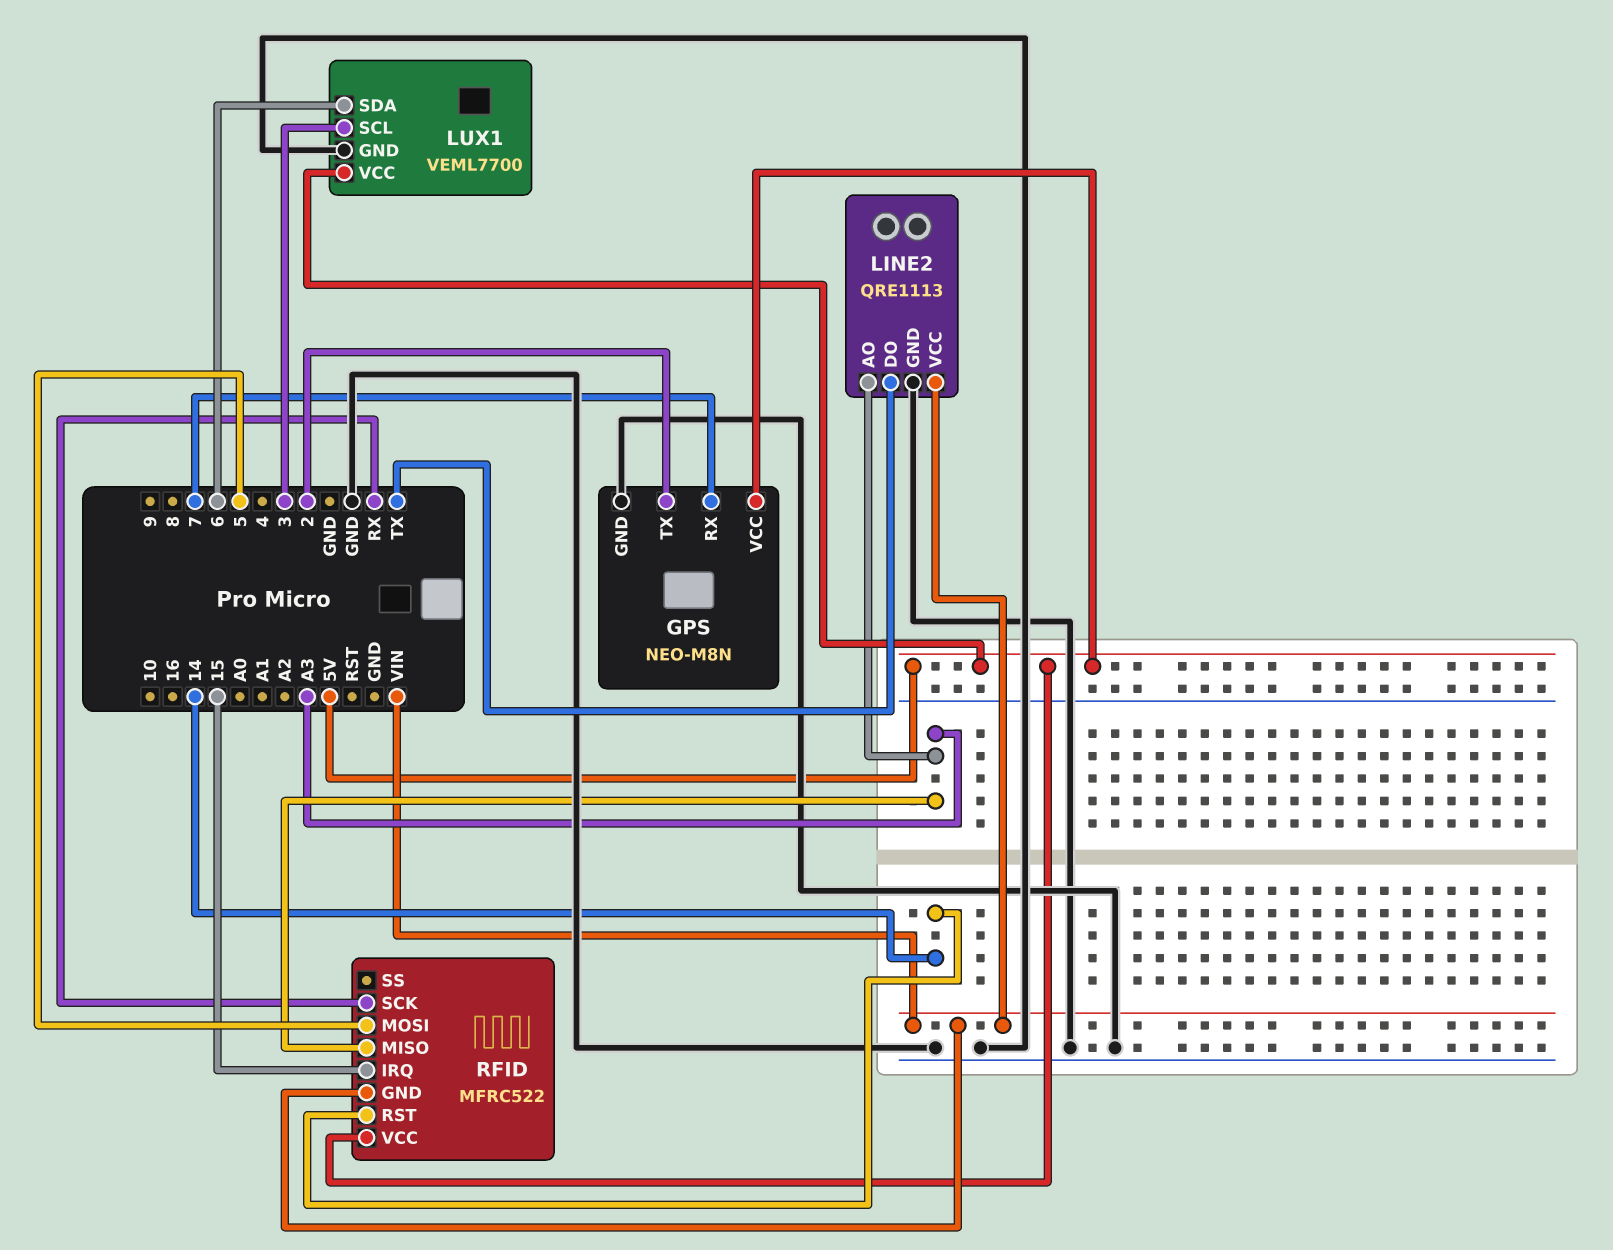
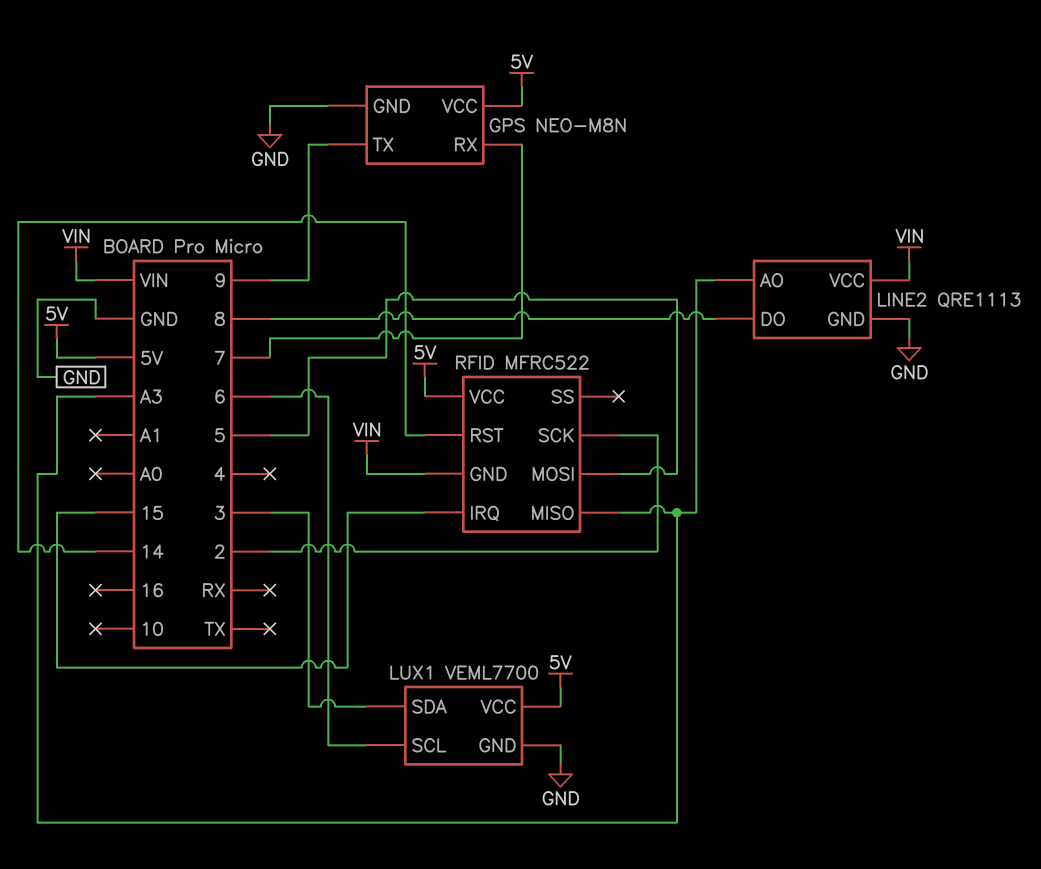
GPS pin TX: 2 -> 9
LINE2 pin DO: TX -> 8
LUX1 pin SCL: 3 -> 6
LUX1 pin SDA: 6 -> 3
RFID pin SCK: RX -> 2

